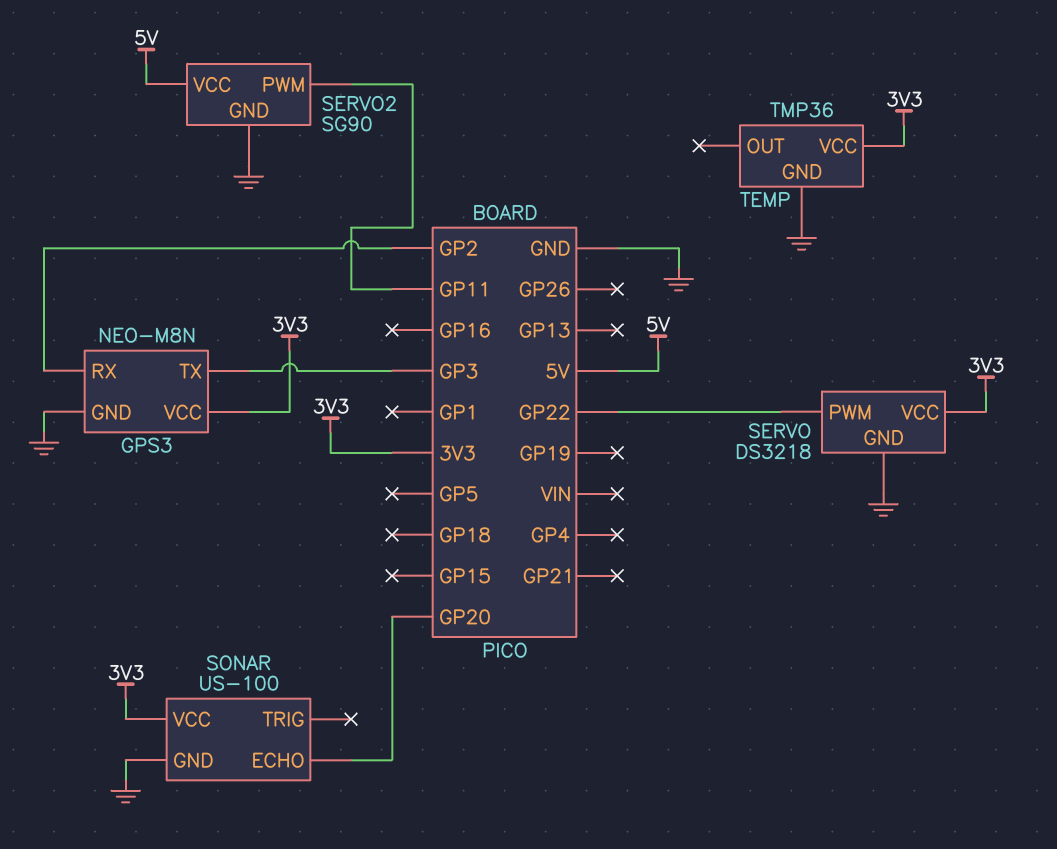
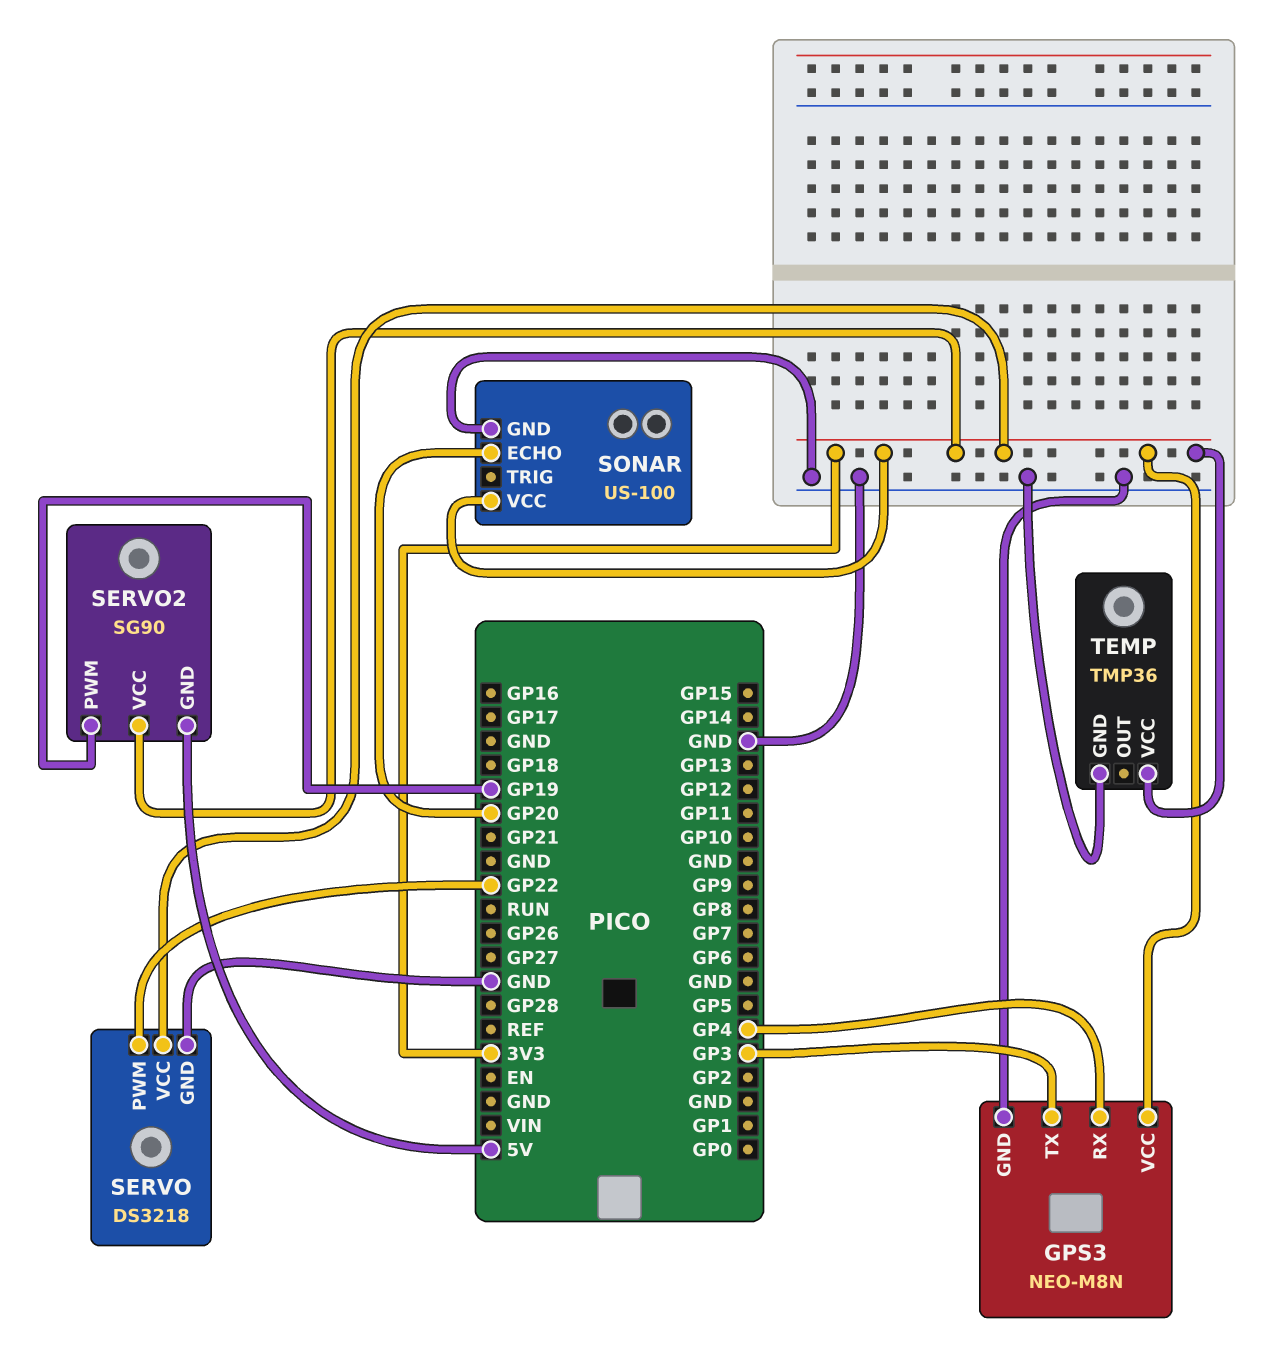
GPS3 pin RX: GP2 -> GP4
SERVO2 pin GND: GND -> 5V
SERVO2 pin PWM: GP11 -> GP19
SERVO2 pin VCC: 5V -> 3V3

